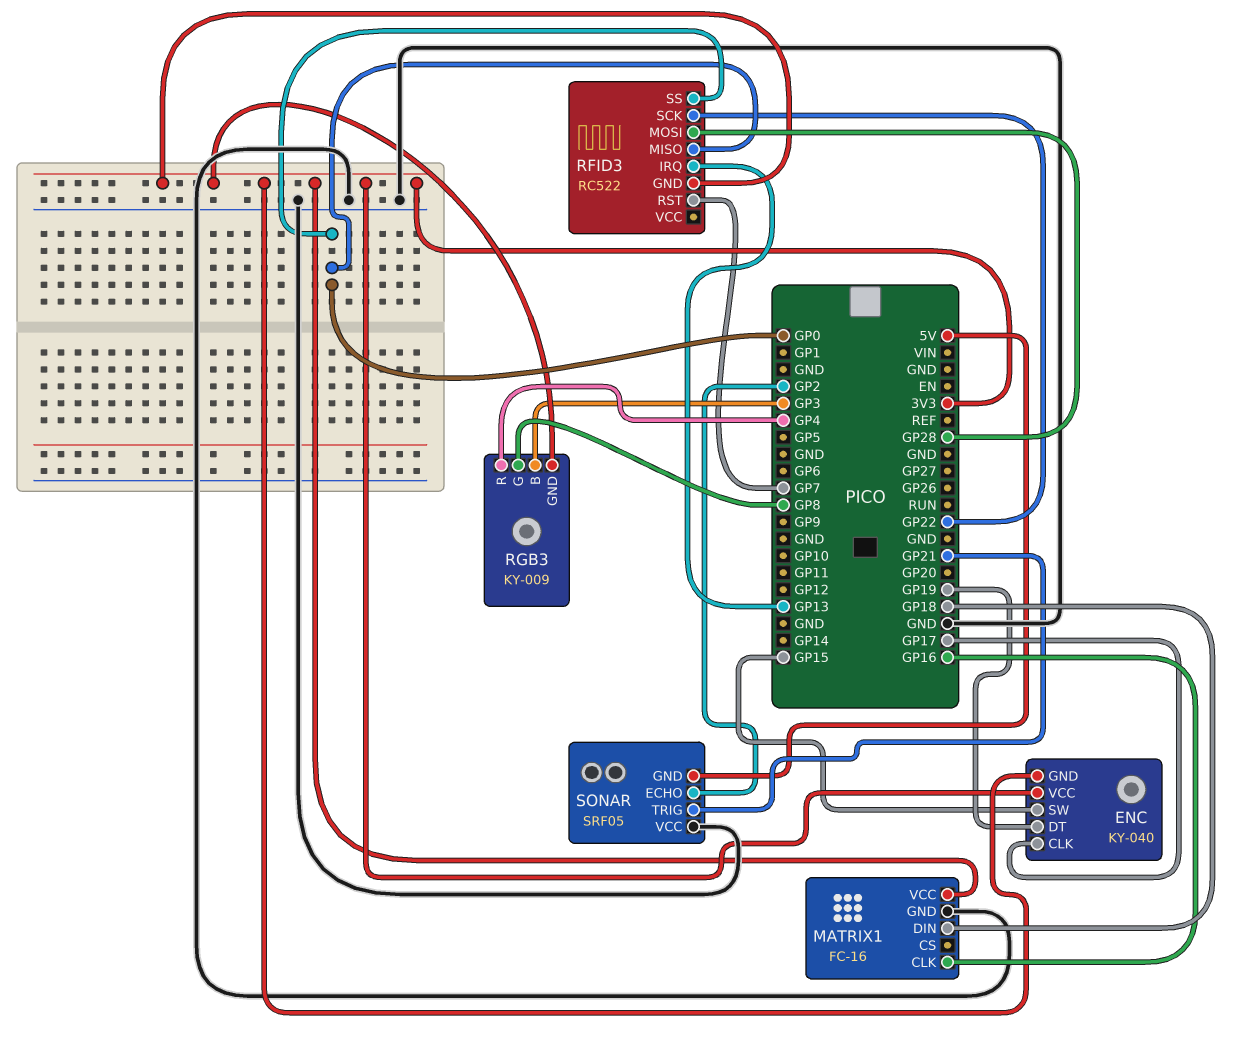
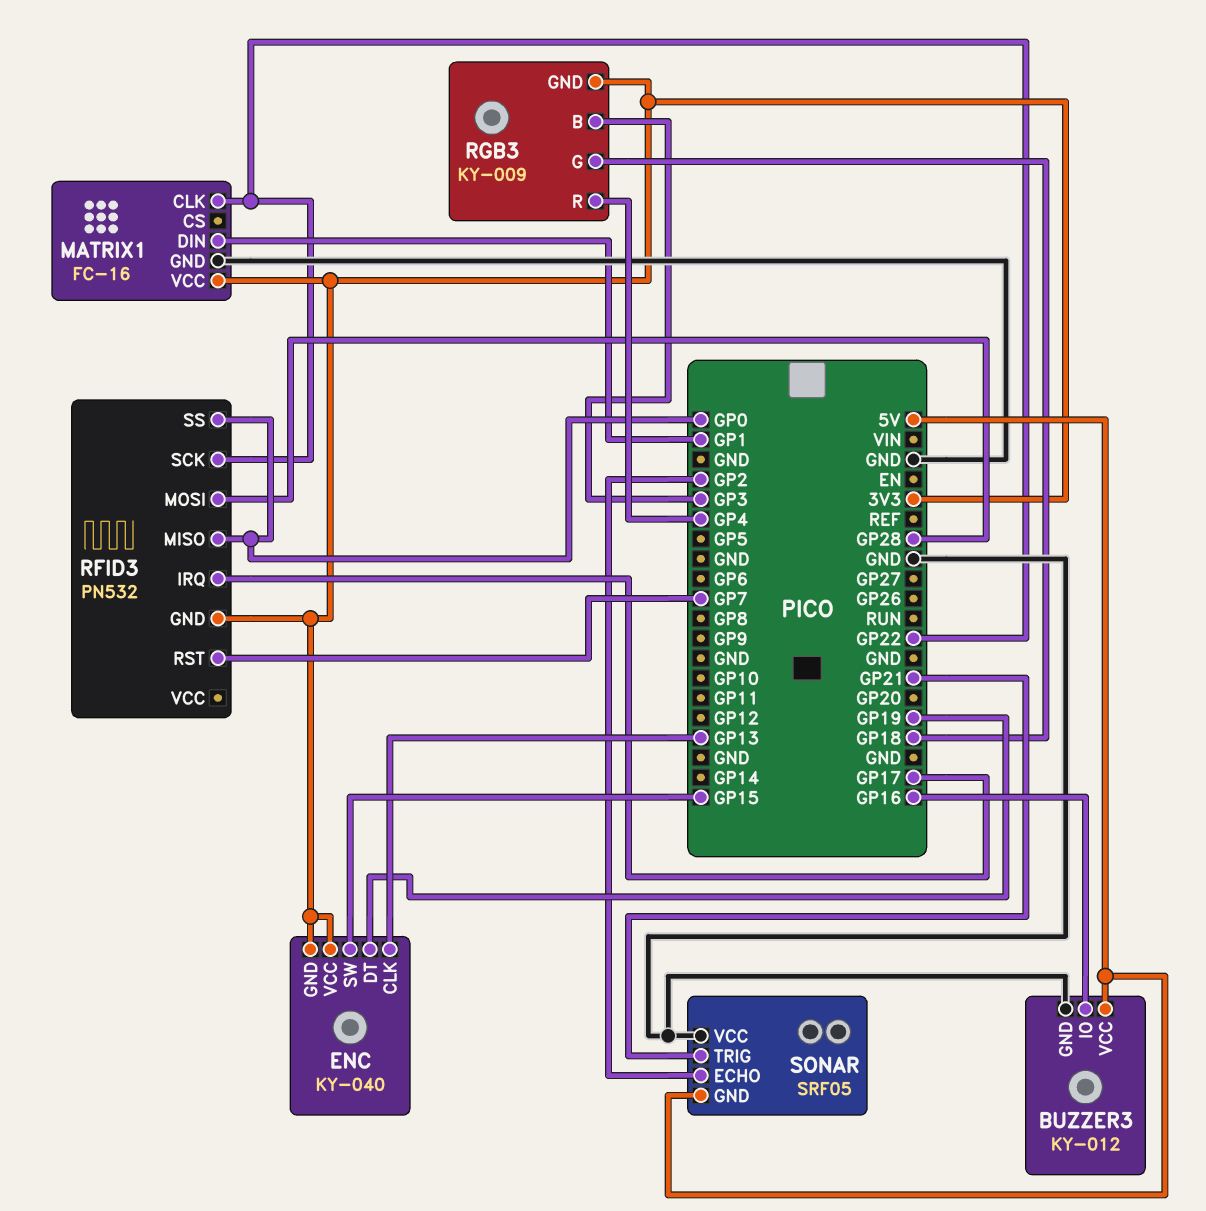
BUZZER3: none -> KY-012
BUZZER3 pin GND: none -> GND
BUZZER3 pin IO: none -> GP16
BUZZER3 pin VCC: none -> 5V
ENC pin CLK: GP17 -> GP13
MATRIX1 pin CLK: GP16 -> GP22
MATRIX1 pin DIN: GP18 -> GP1
RFID3: RC522 -> PN532
RFID3 pin IRQ: GP13 -> GP17
RGB3 pin G: GP8 -> GP18

